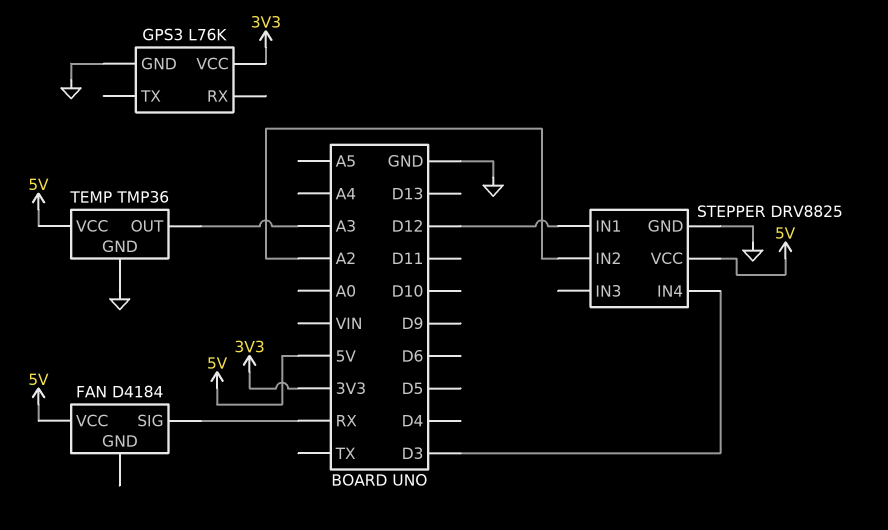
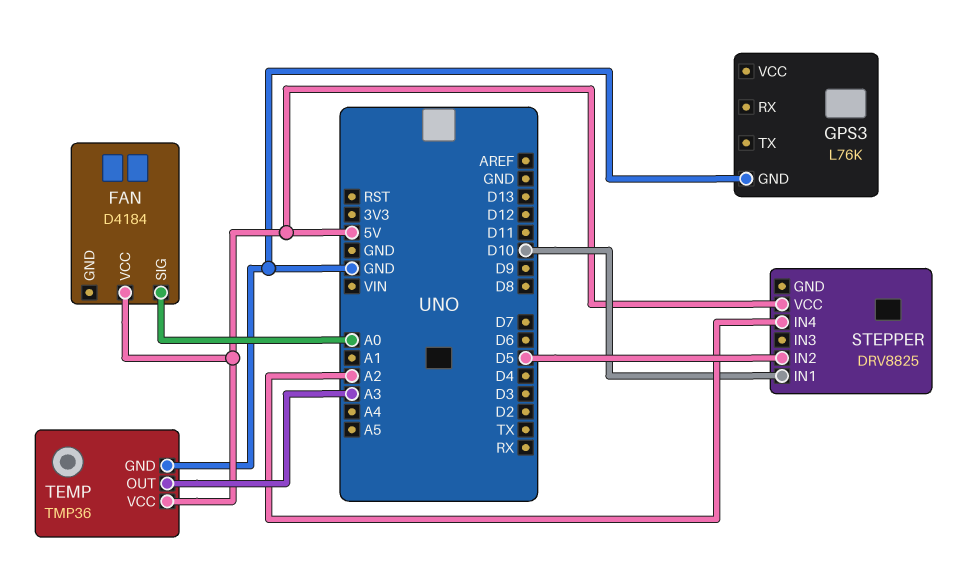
FAN pin SIG: RX -> A0
GPS3 pin VCC: 3V3 -> none
STEPPER pin GND: GND -> none
STEPPER pin IN1: D12 -> D10
STEPPER pin IN2: A2 -> D5
STEPPER pin IN4: D3 -> A2

